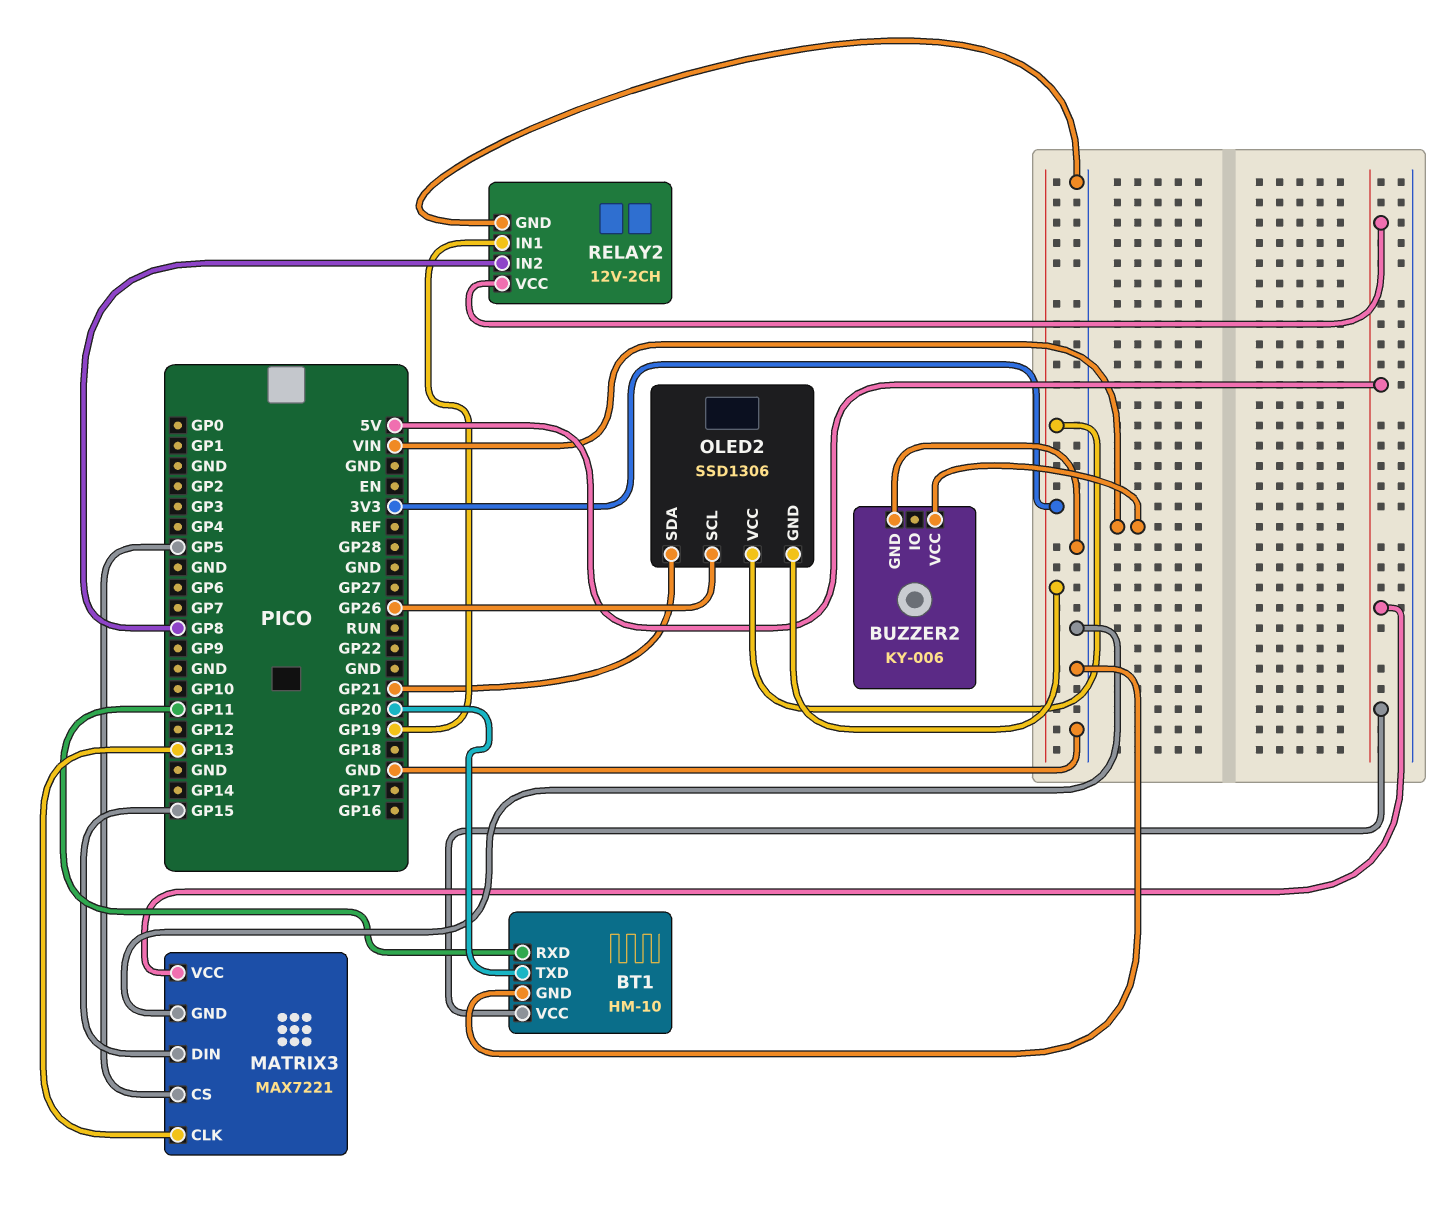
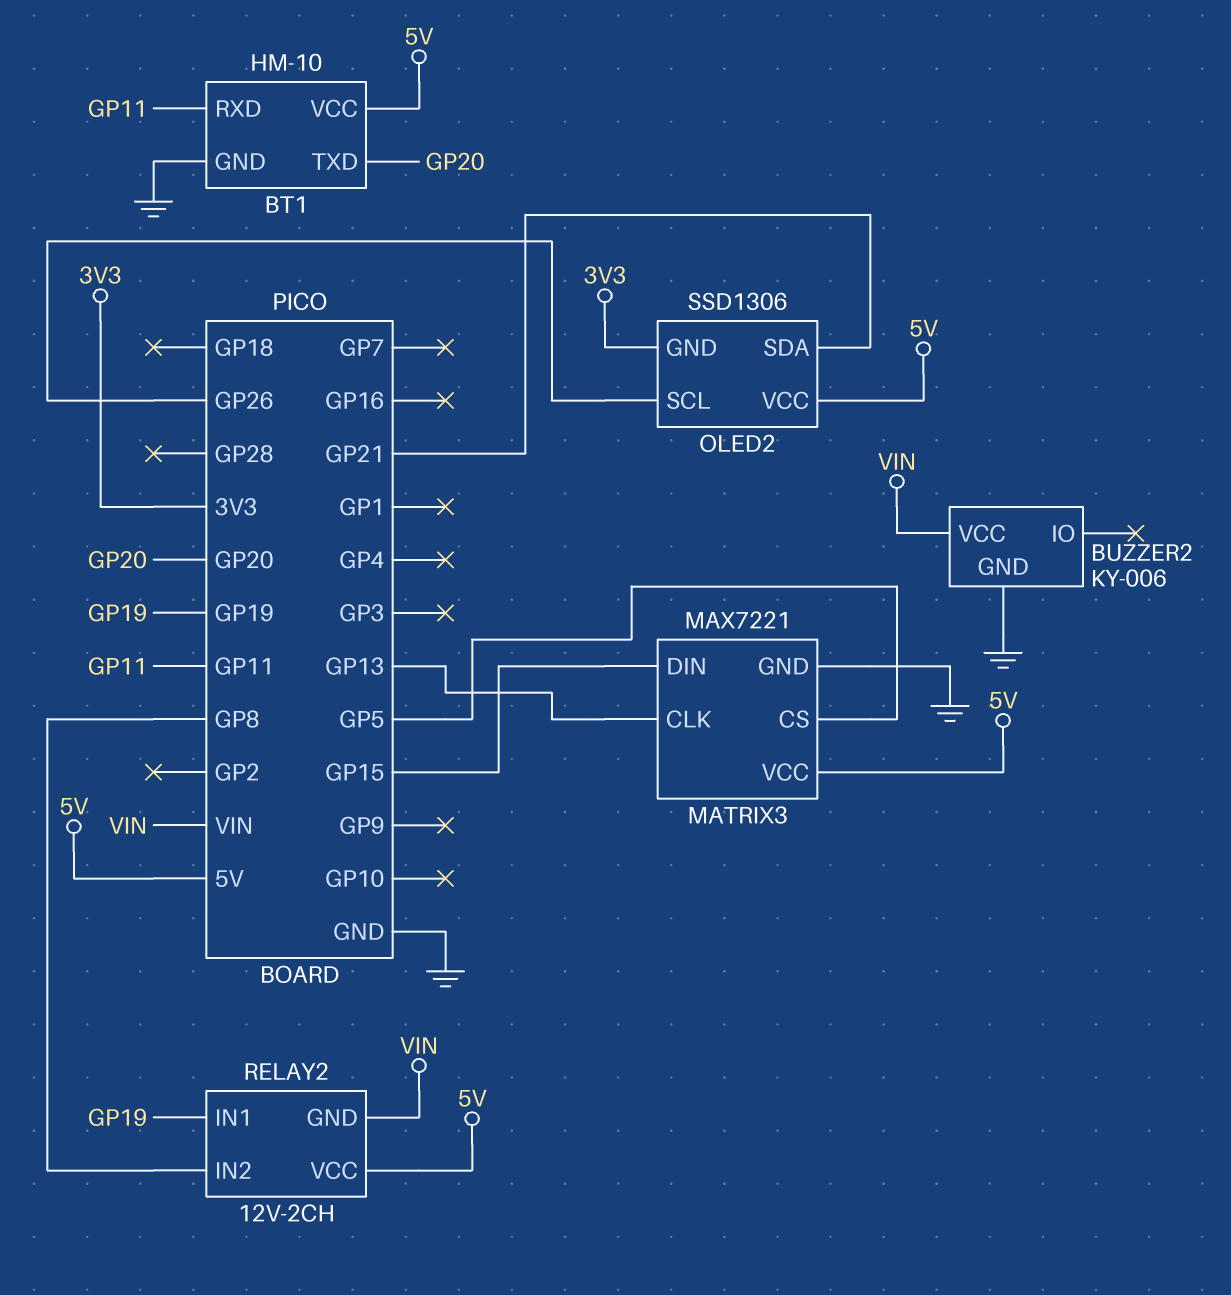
OLED2 pin VCC: 3V3 -> 5V
RELAY2 pin GND: GND -> VIN

